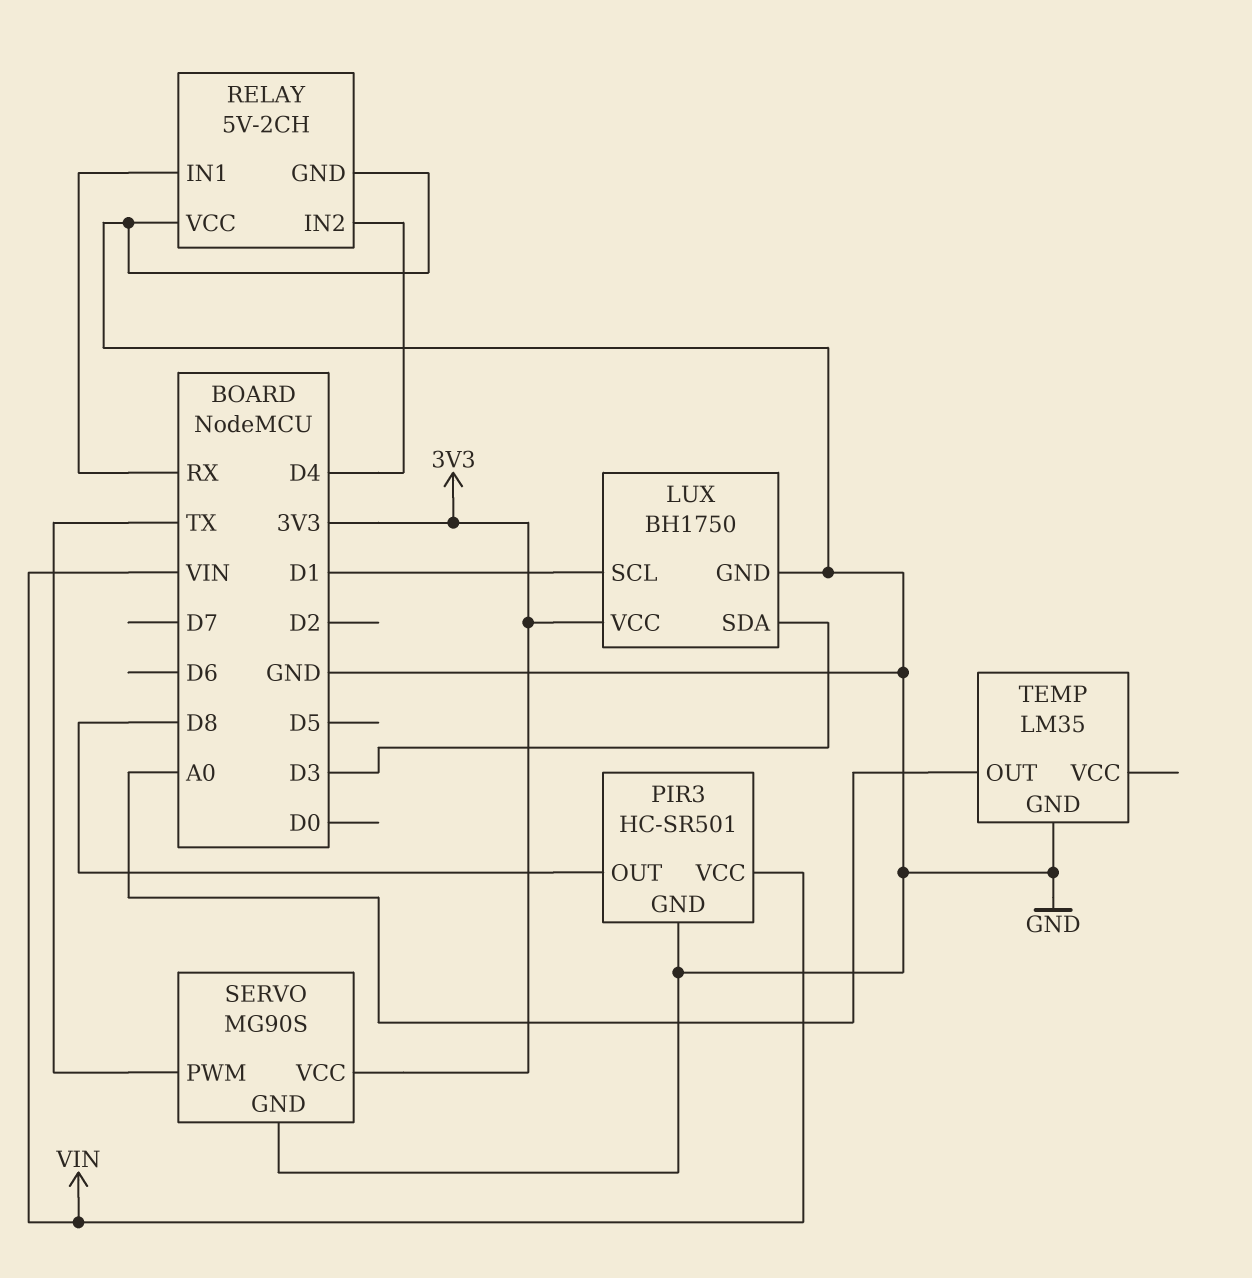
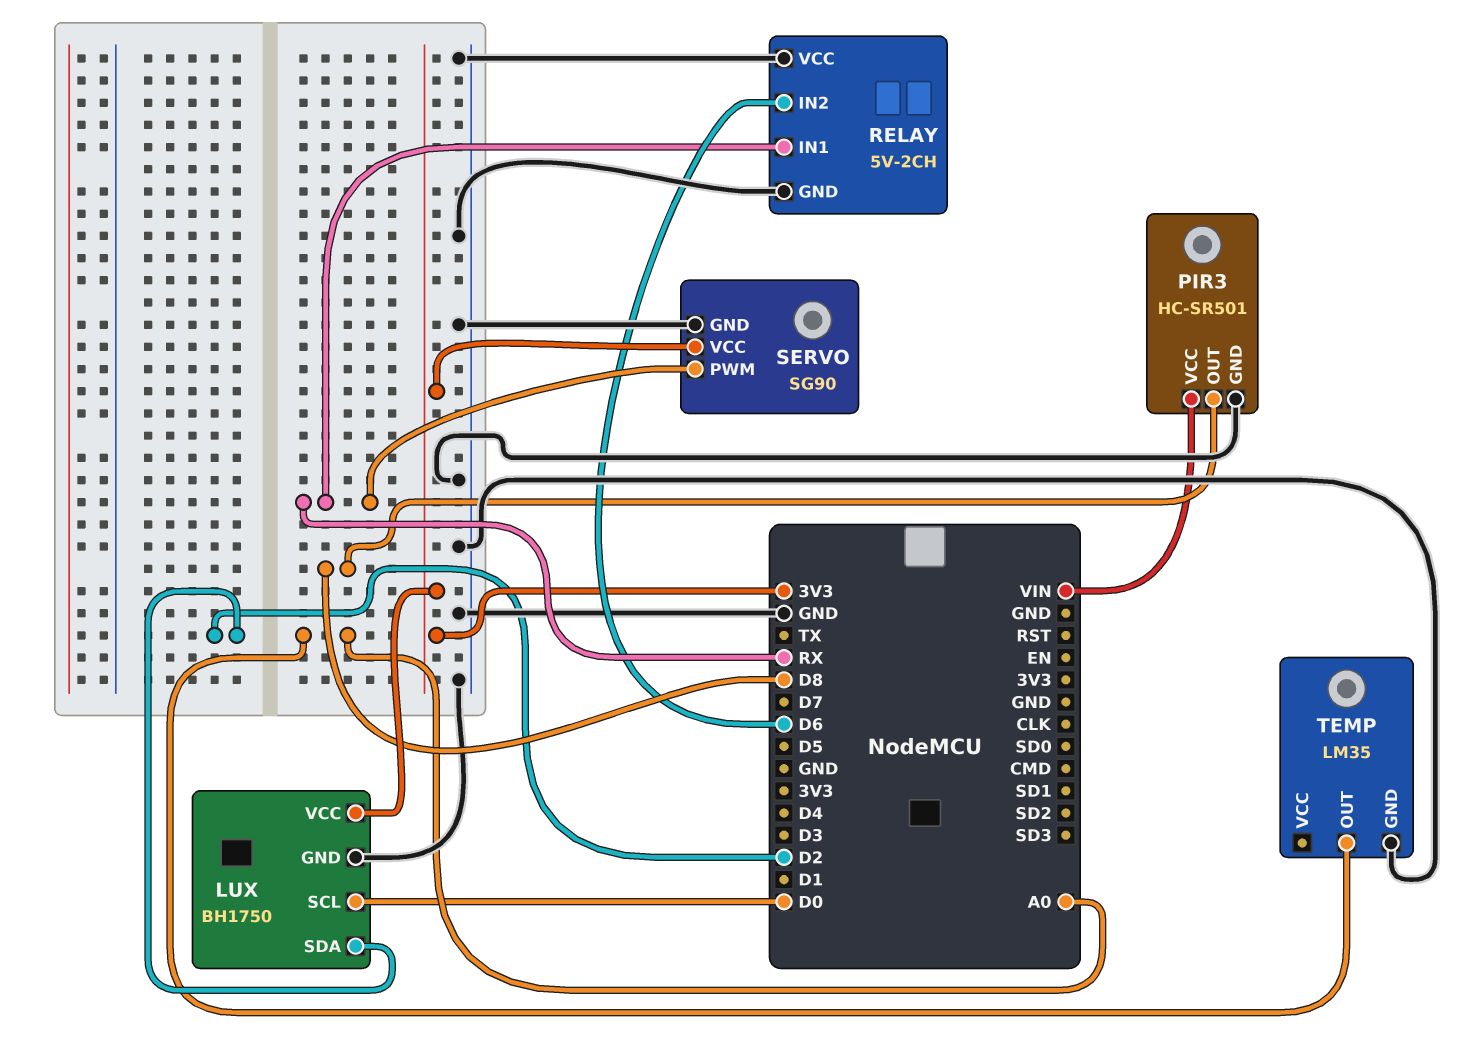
LUX pin SCL: D1 -> D0
LUX pin SDA: D3 -> D2
RELAY pin IN2: D4 -> D6
SERVO: MG90S -> SG90
SERVO pin PWM: TX -> RX

